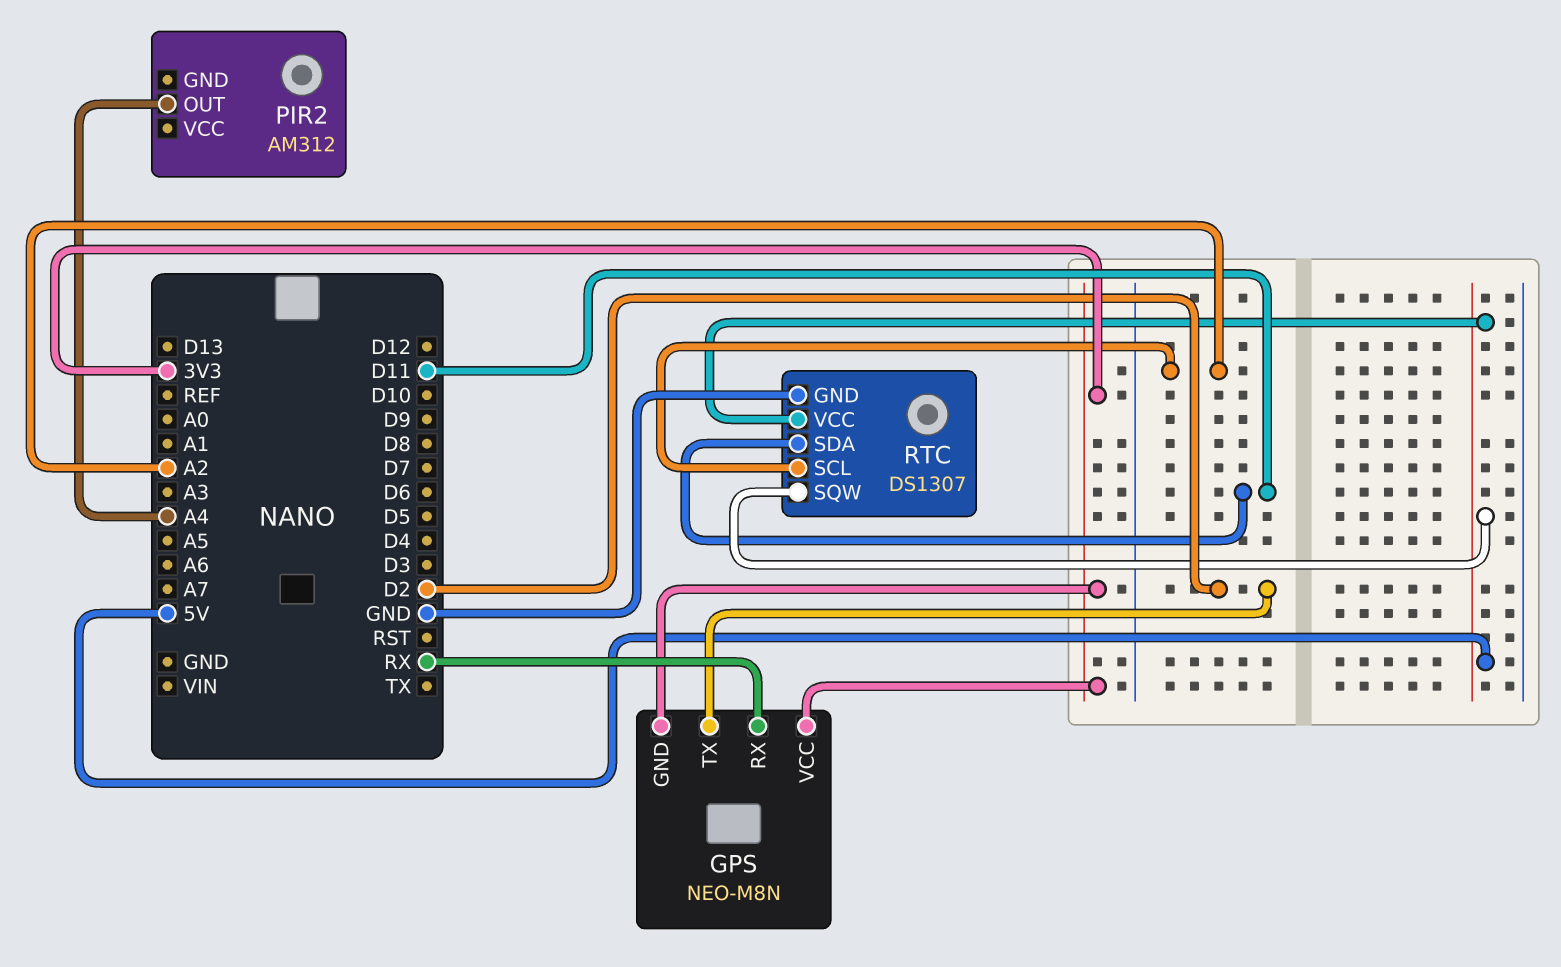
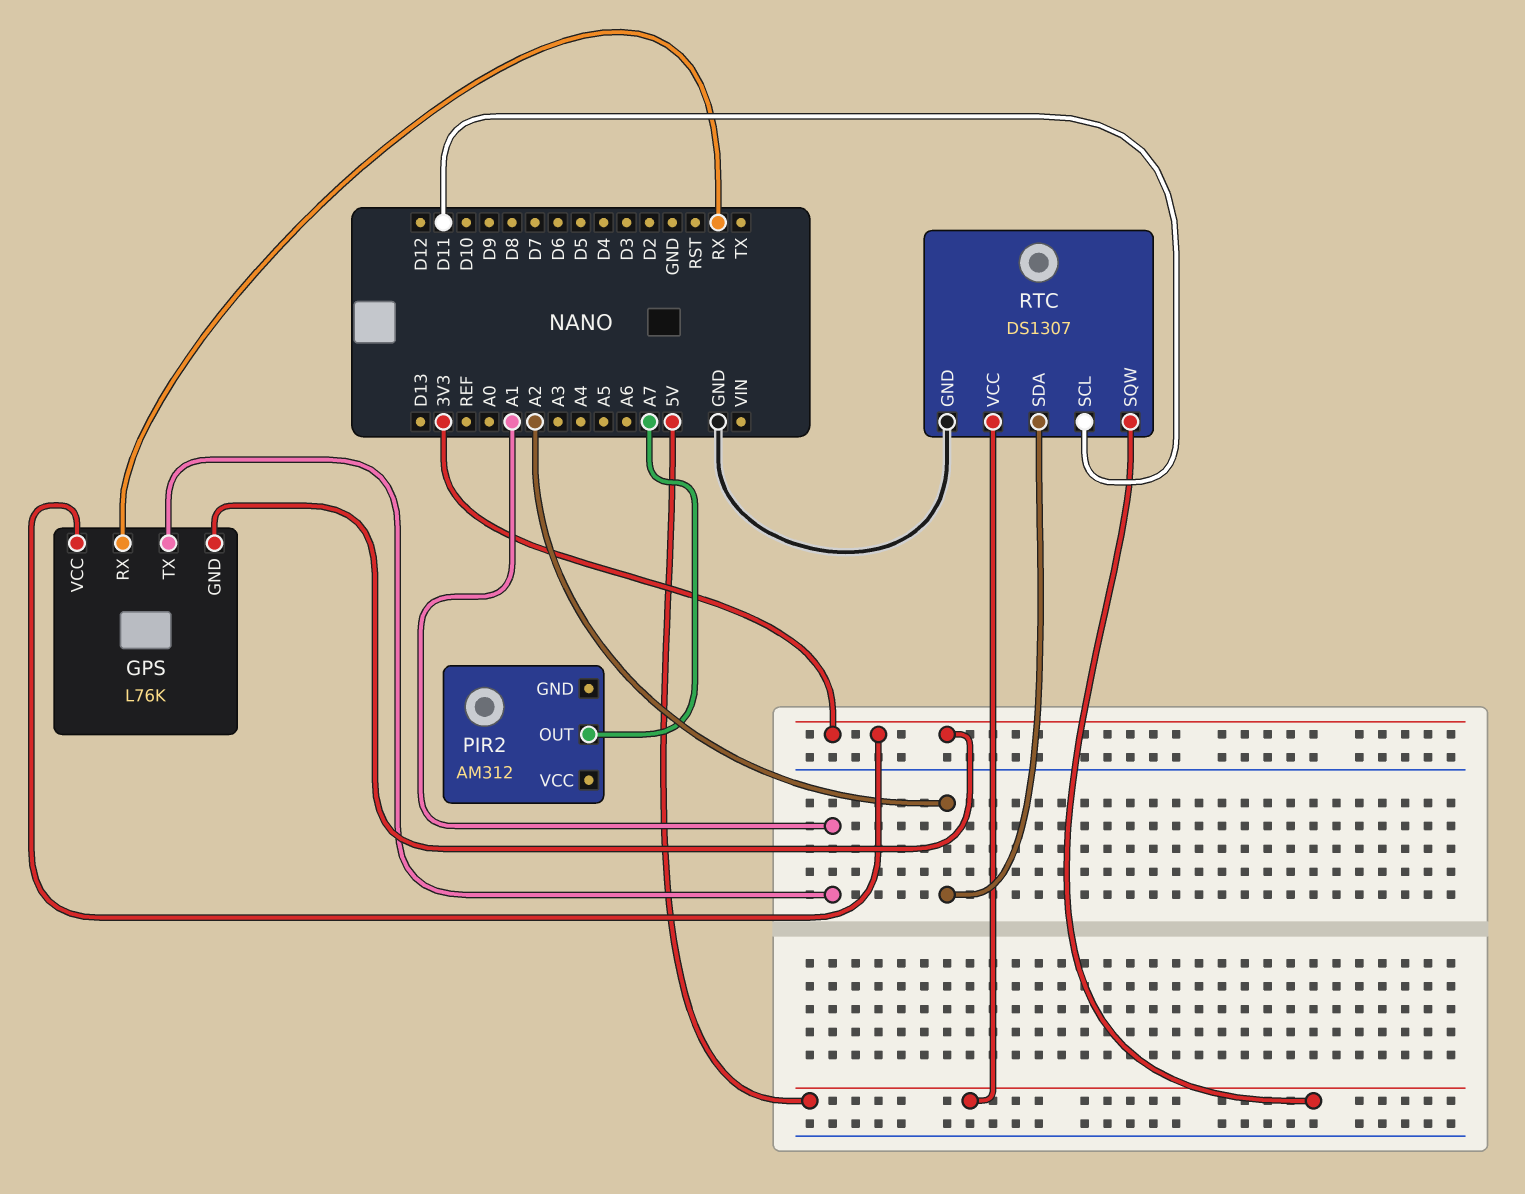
GPS: NEO-M8N -> L76K
GPS pin TX: D2 -> A1
PIR2 pin OUT: A4 -> A7
RTC pin SCL: A2 -> D11
RTC pin SDA: D11 -> A2

